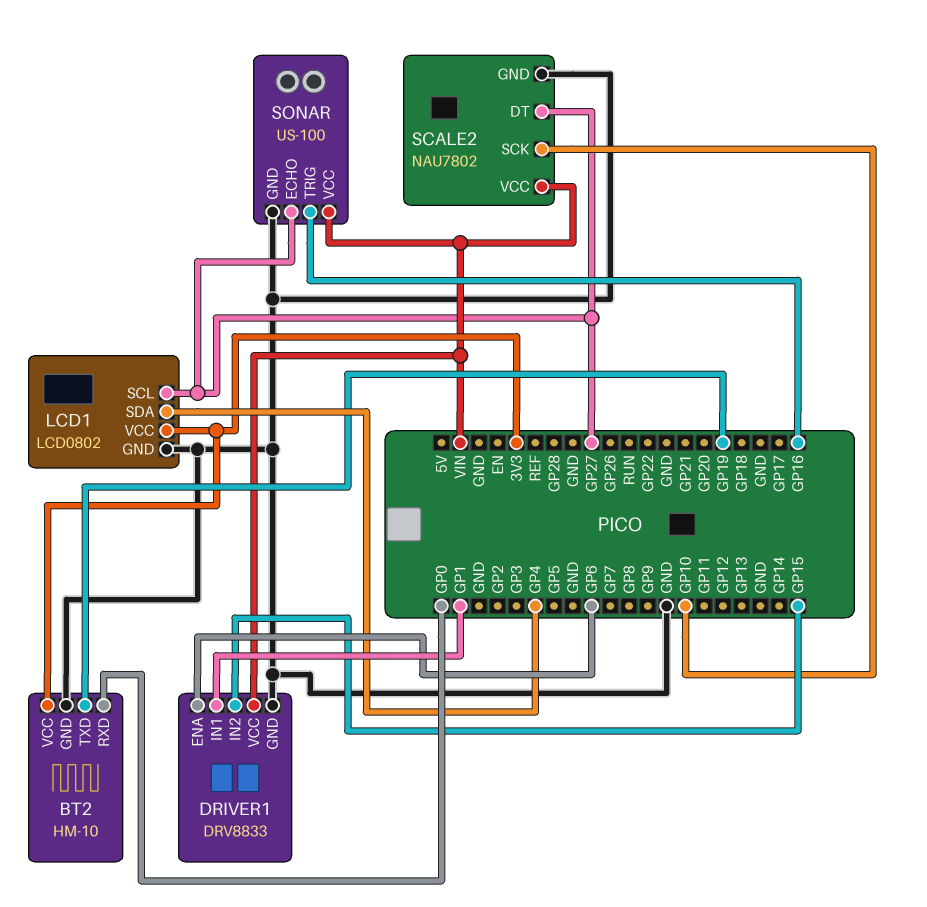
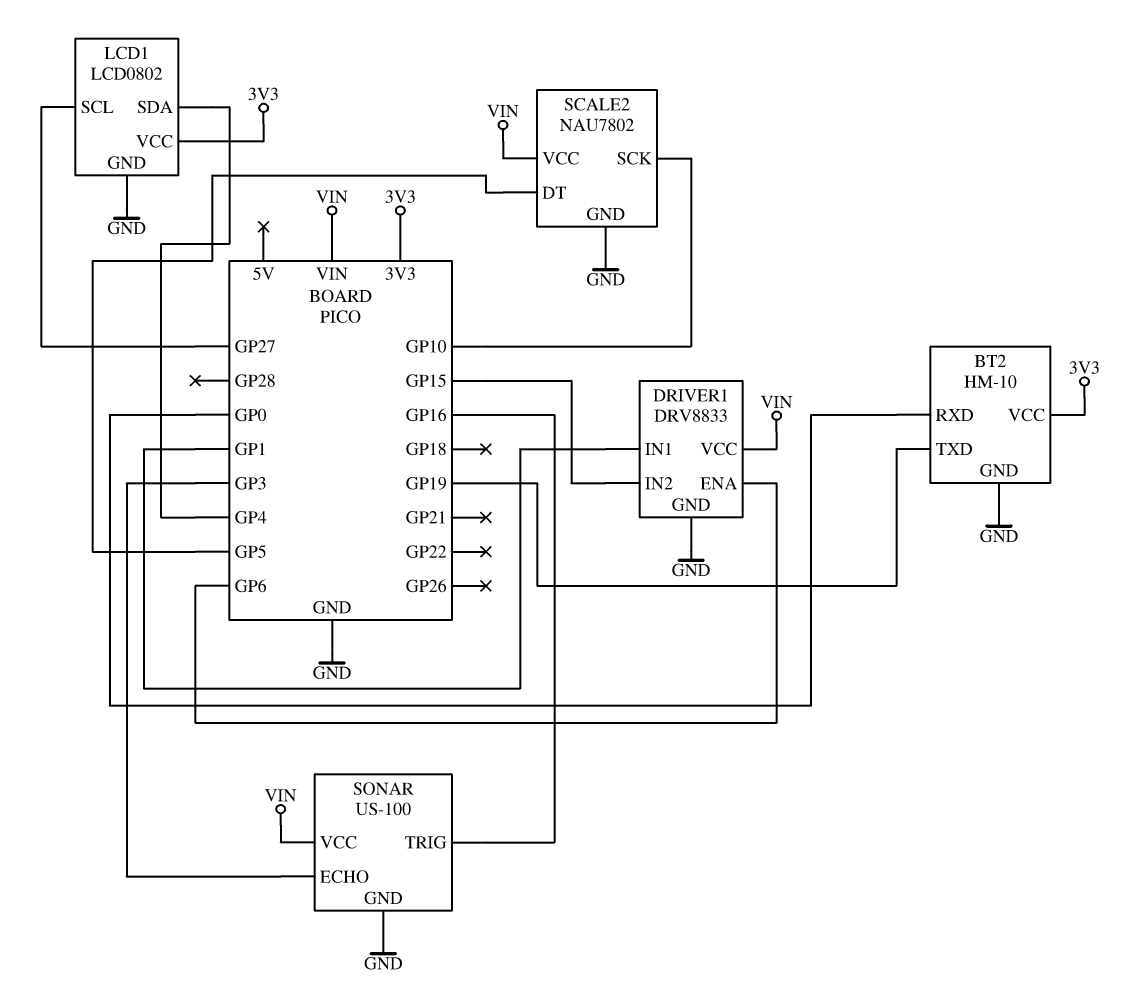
SCALE2 pin DT: GP27 -> GP5
SONAR pin ECHO: GP27 -> GP3

